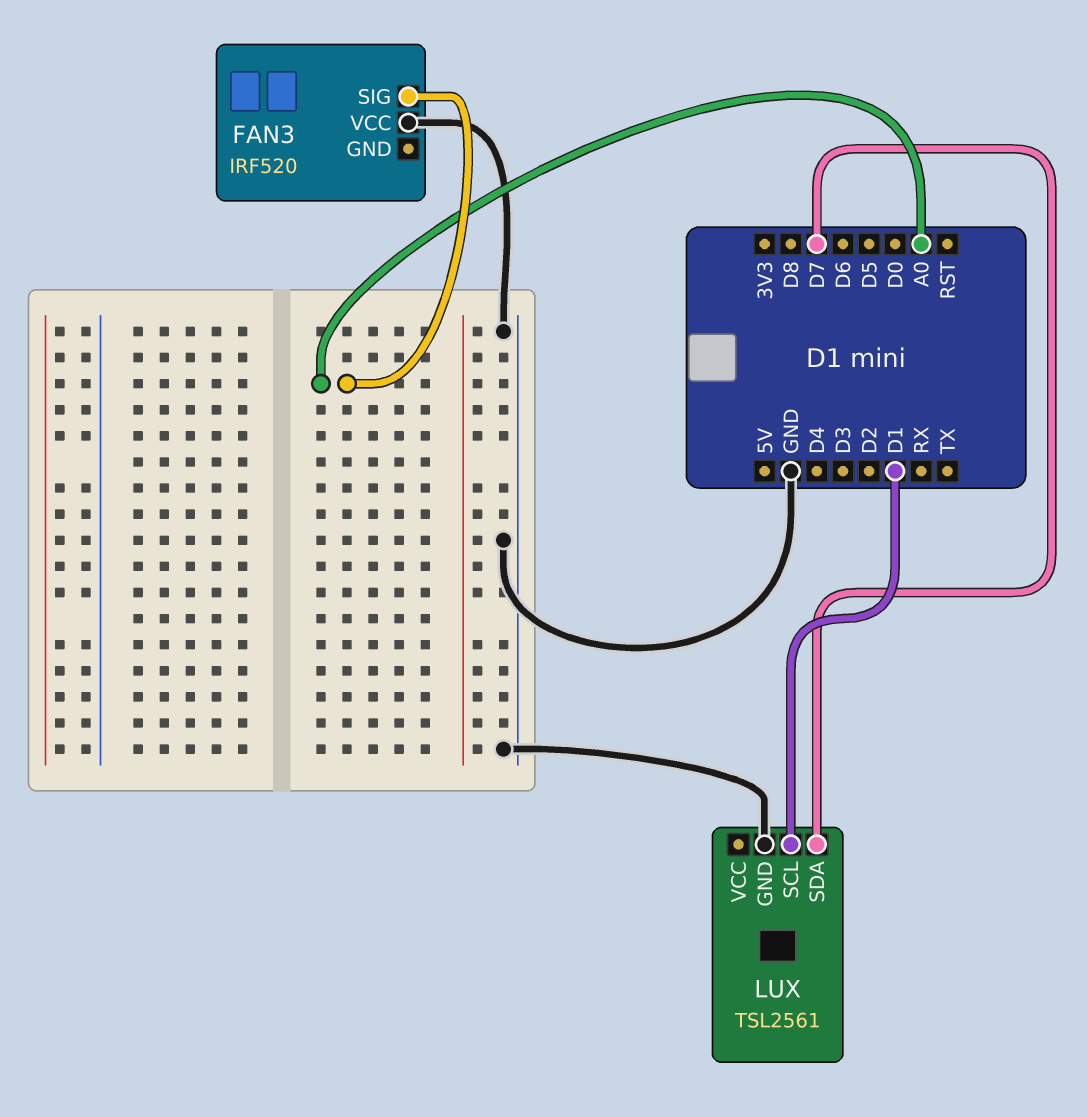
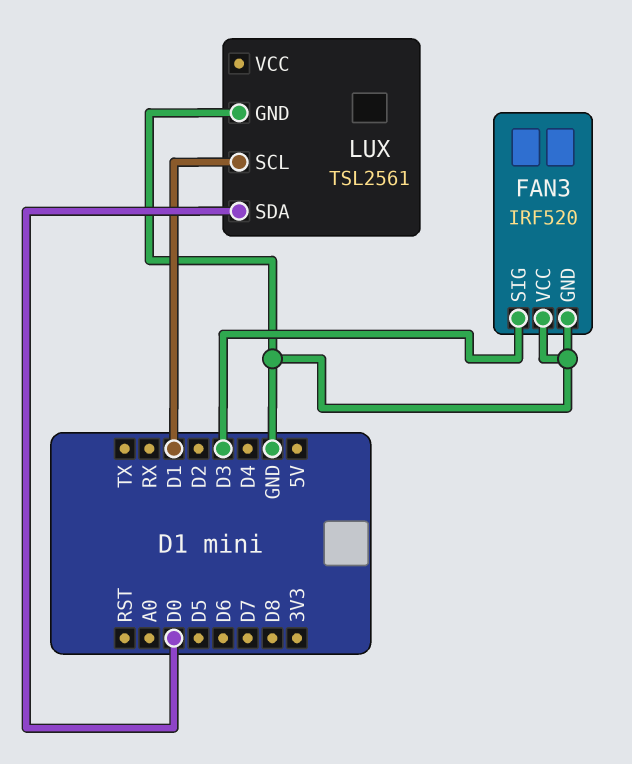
FAN3 pin GND: none -> GND
FAN3 pin SIG: A0 -> D3
LUX pin SDA: D7 -> D0

